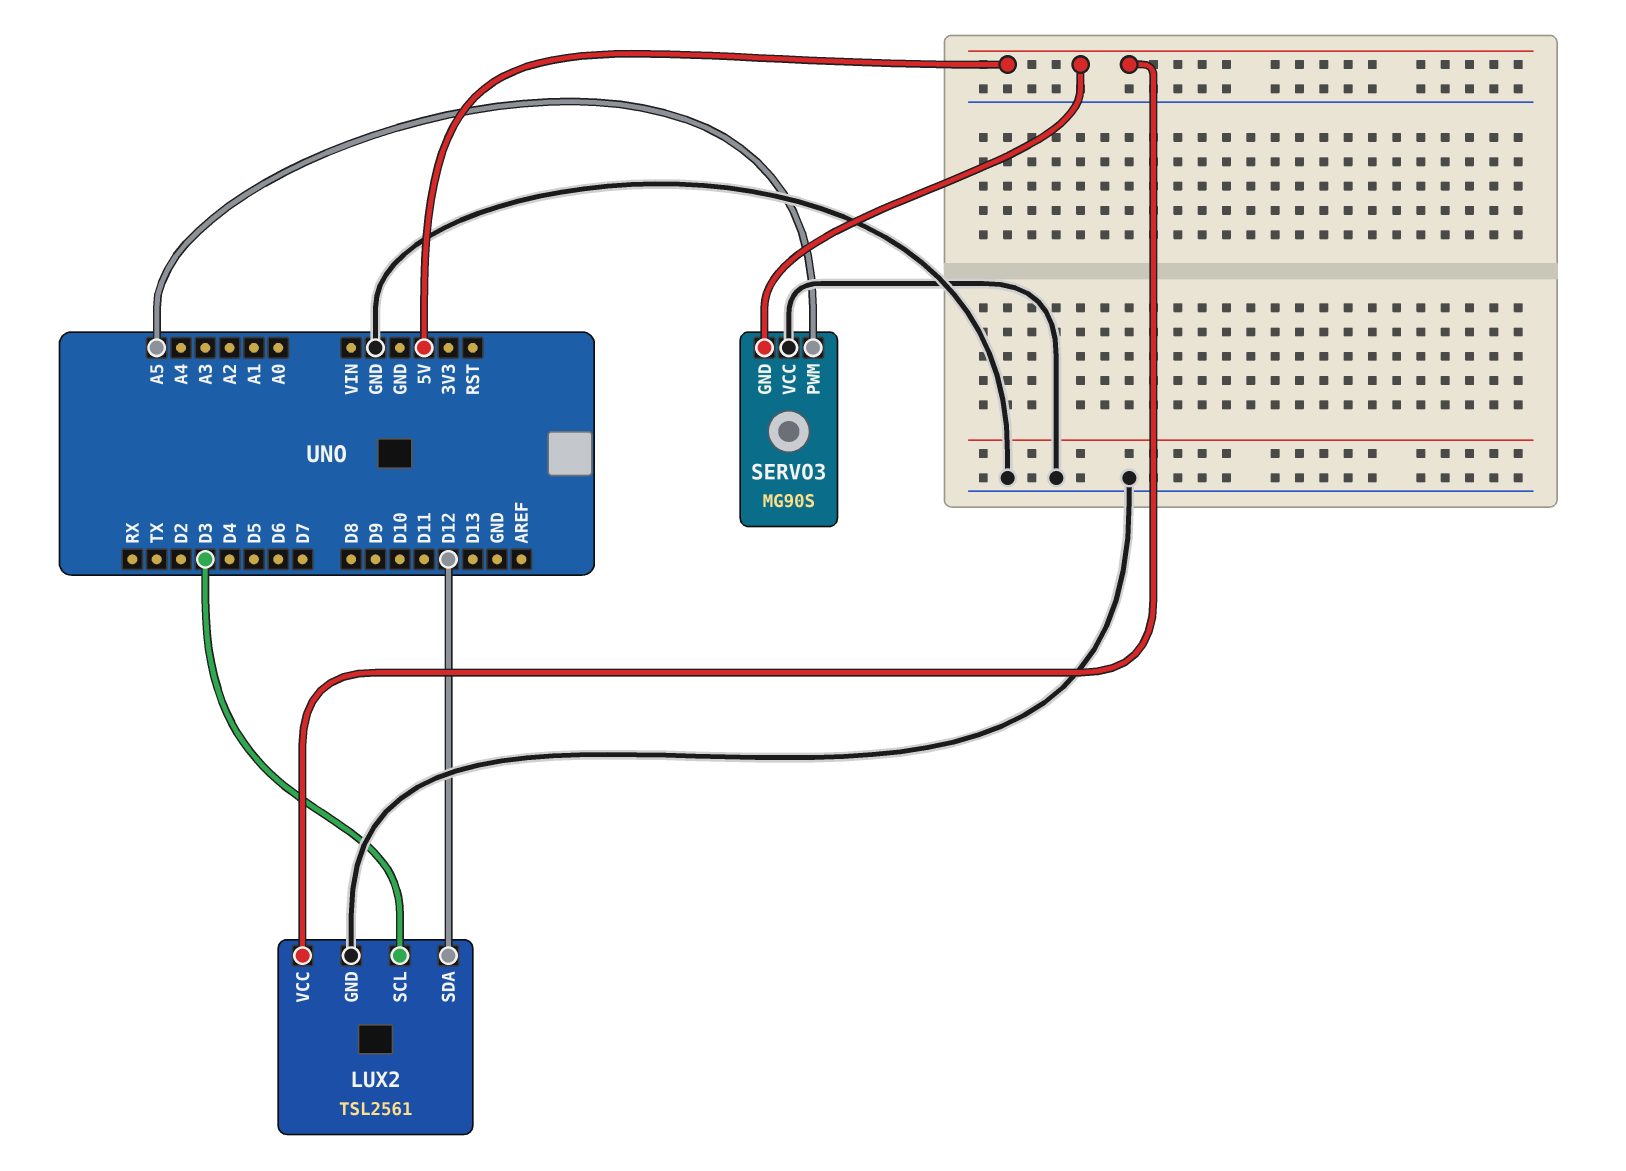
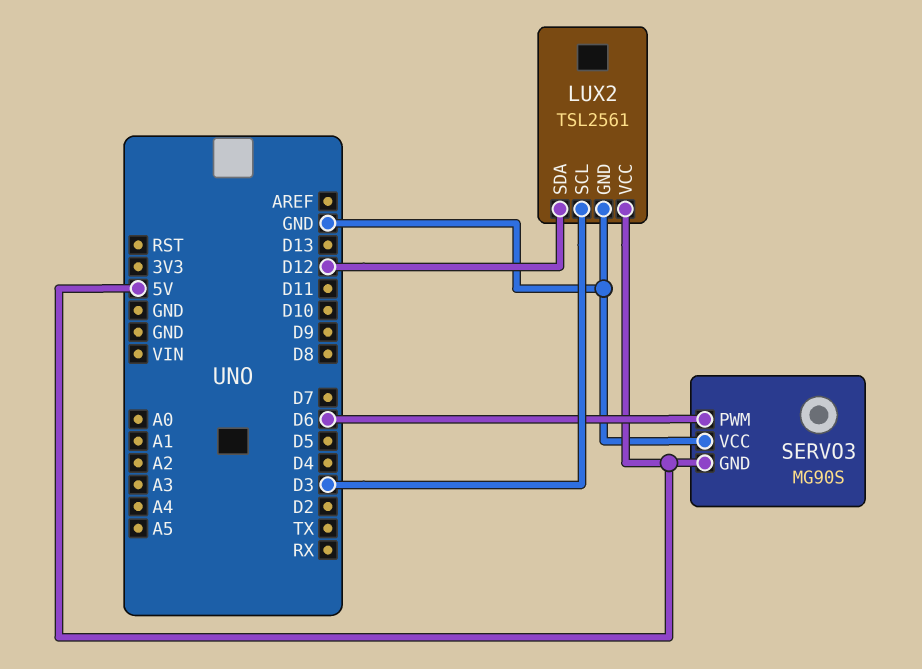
SERVO3 pin PWM: A5 -> D6

